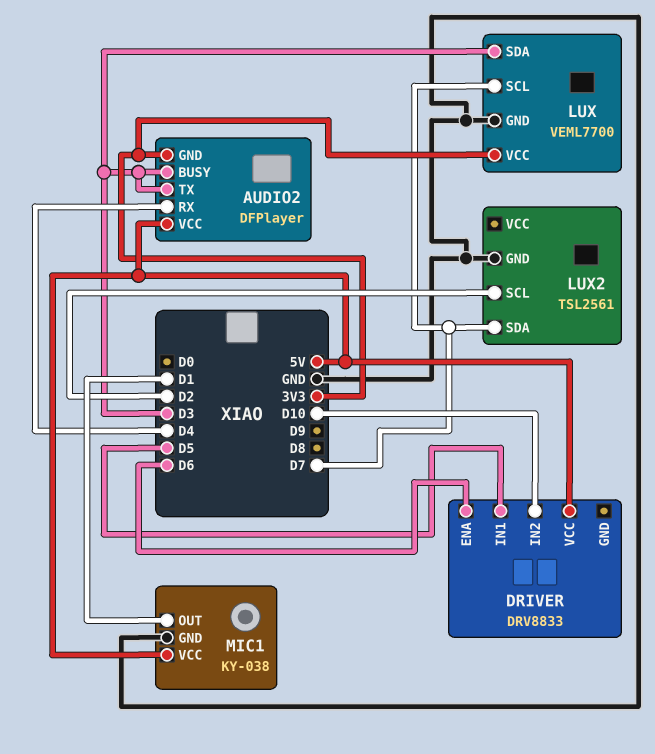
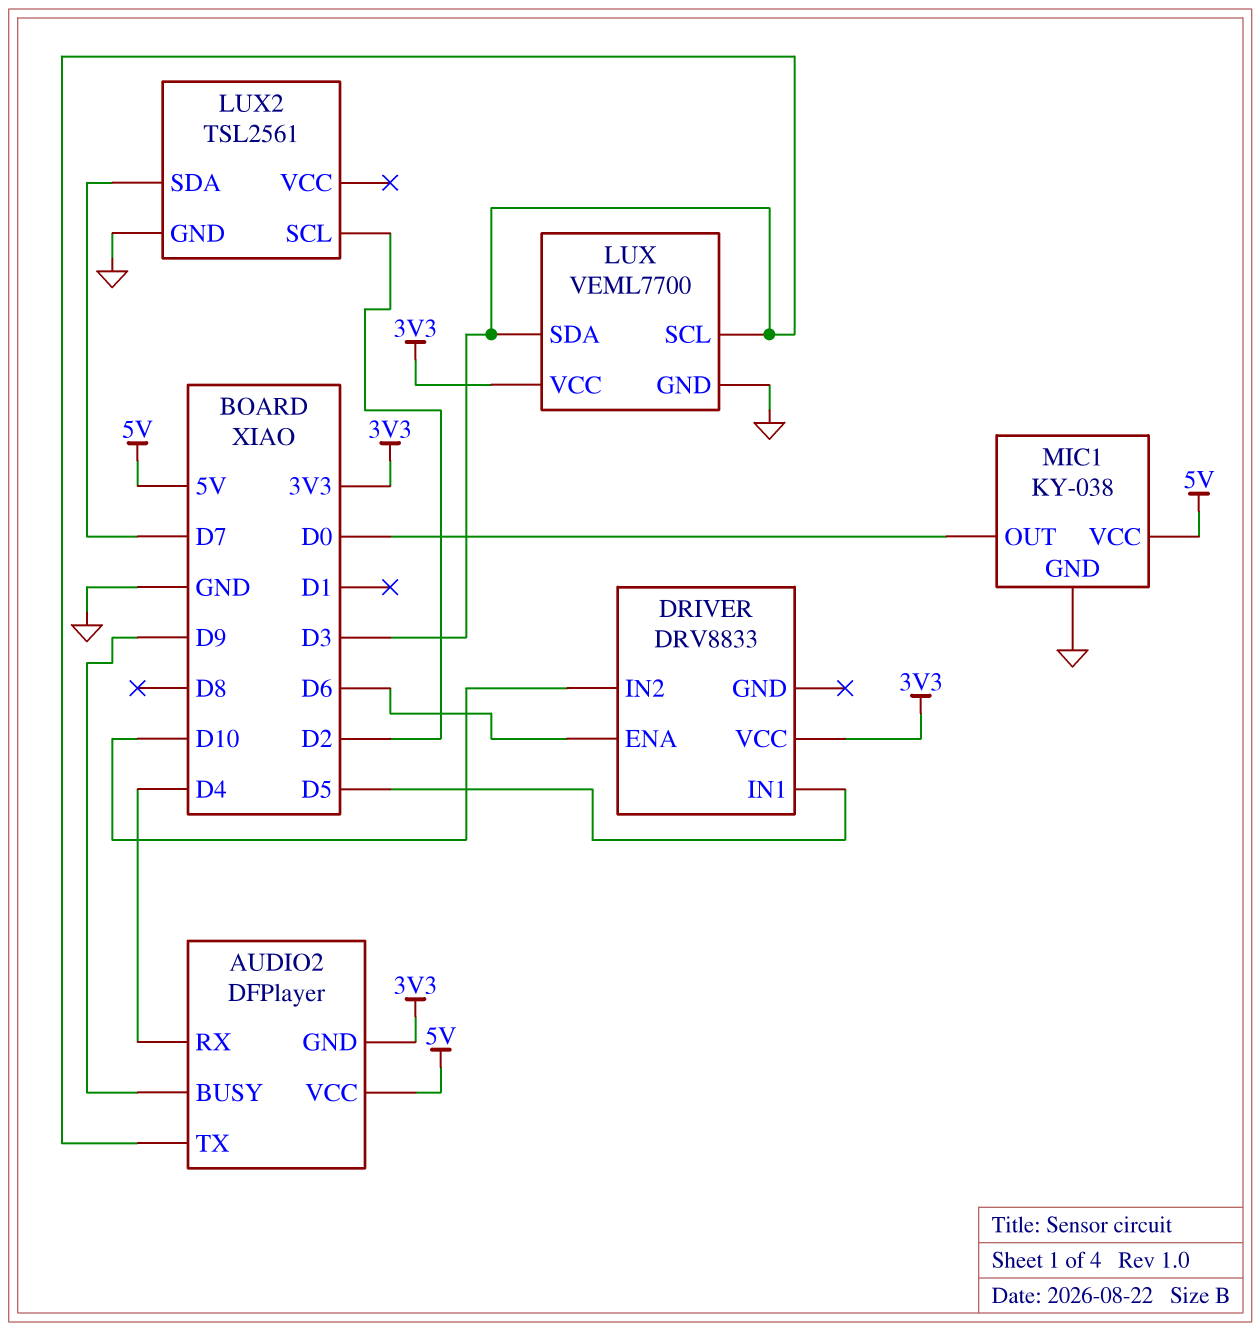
AUDIO2 pin BUSY: D3 -> D9
DRIVER pin VCC: 5V -> 3V3
LUX pin SCL: D7 -> D3
MIC1 pin OUT: D1 -> D0

